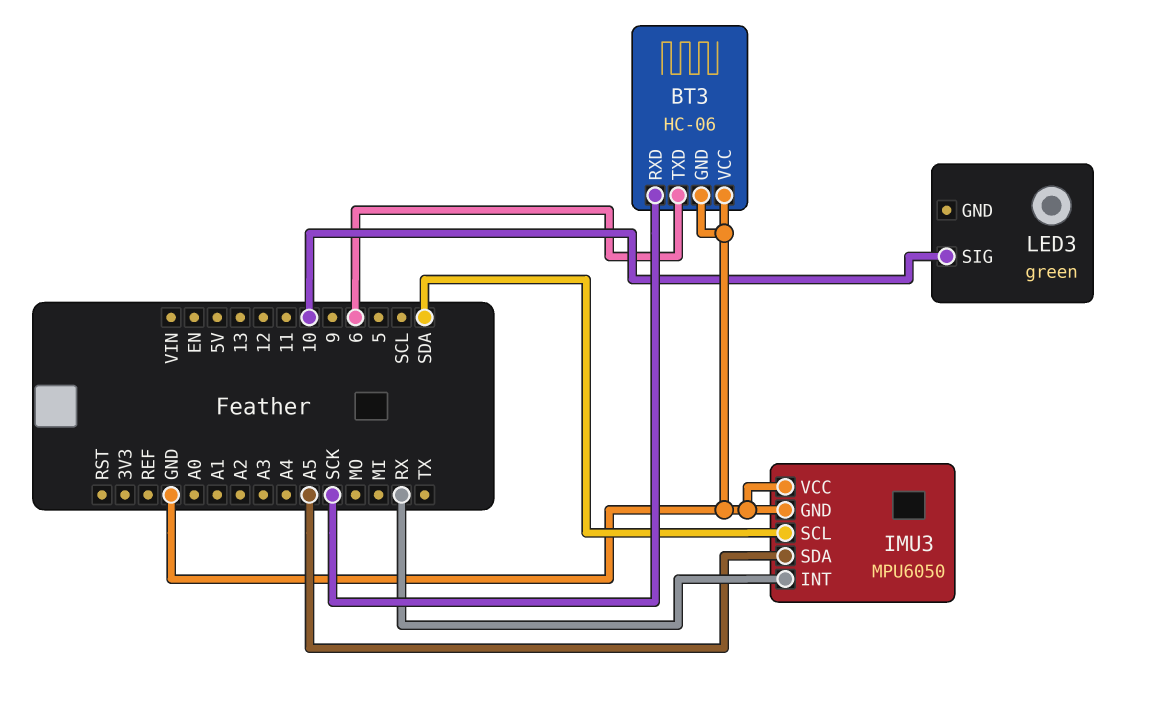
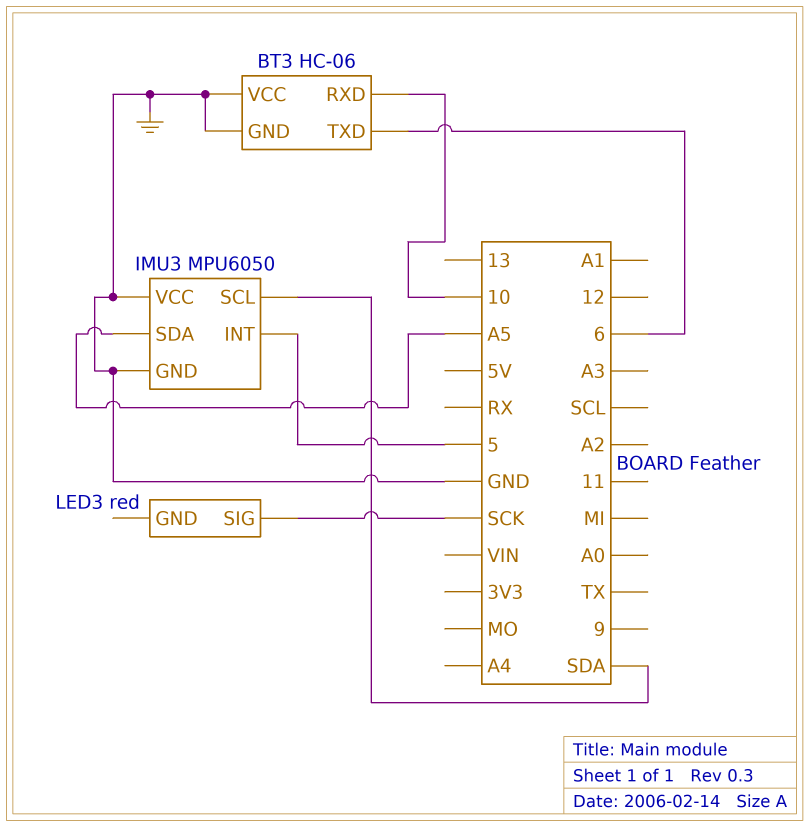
BT3 pin RXD: SCK -> 10
IMU3 pin INT: RX -> 5
LED3: green -> red
LED3 pin SIG: 10 -> SCK

